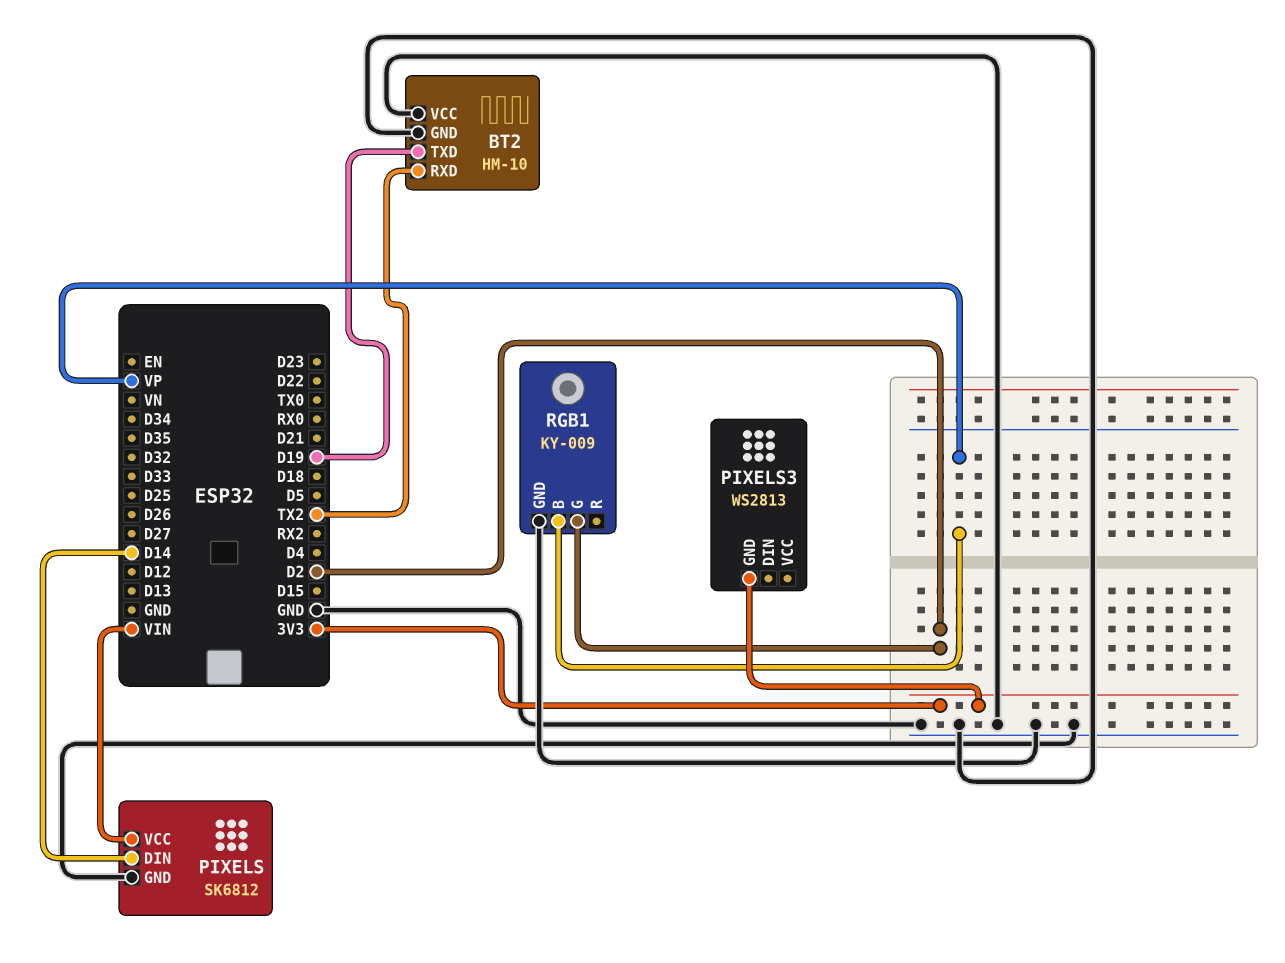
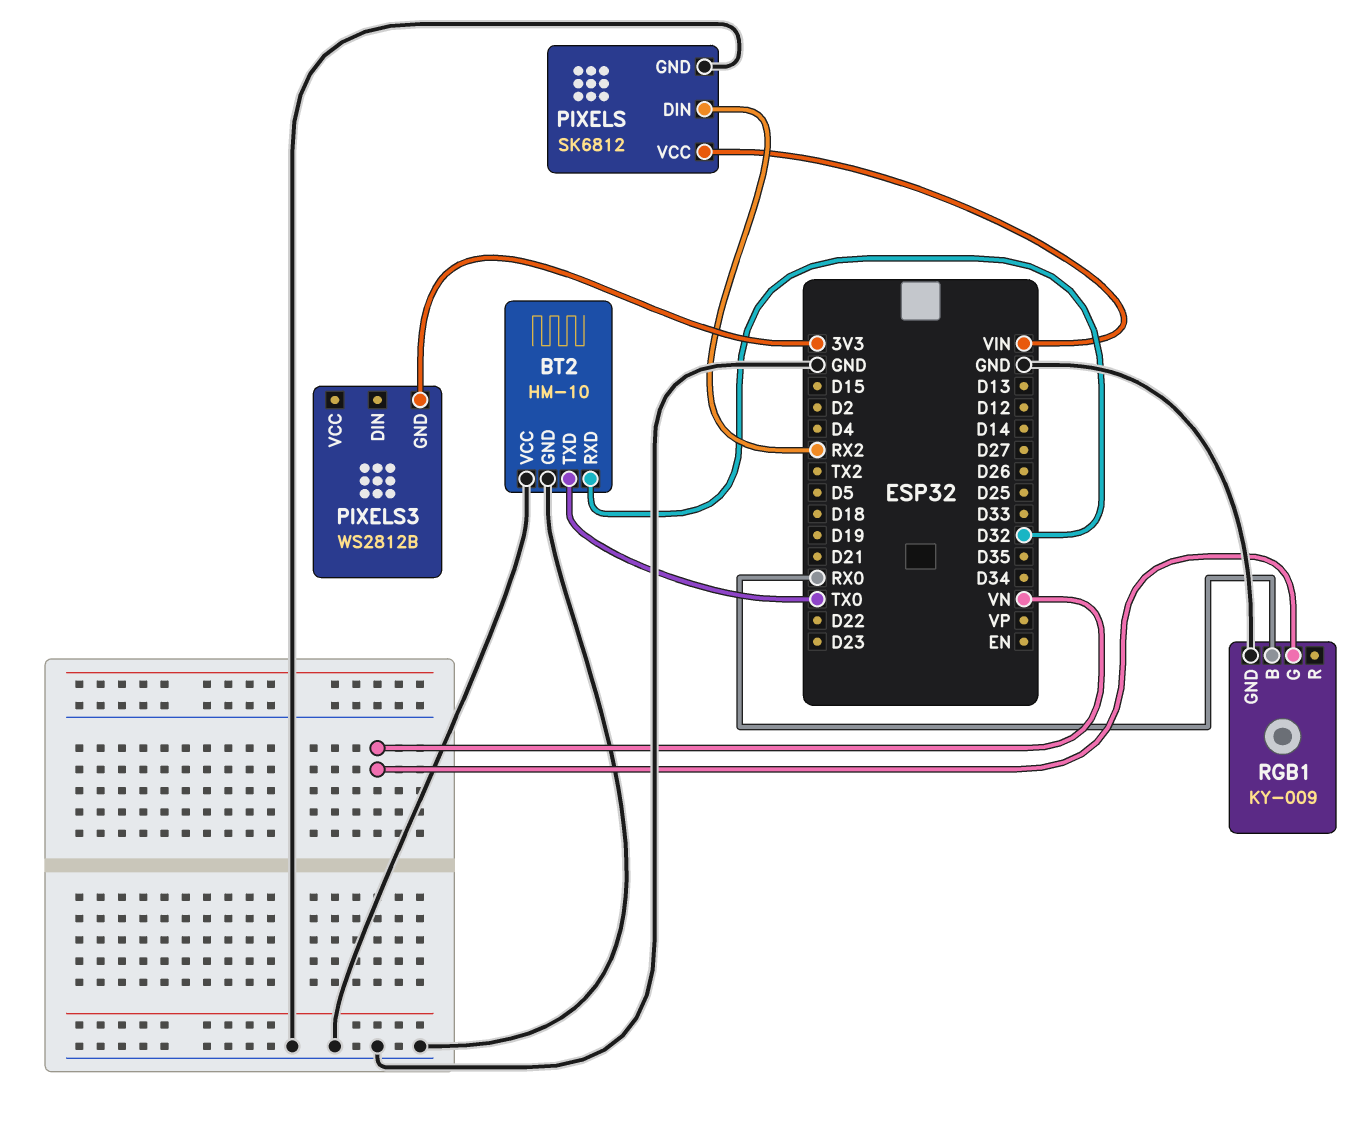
BT2 pin RXD: TX2 -> D32
BT2 pin TXD: D19 -> TX0
PIXELS pin DIN: D14 -> RX2
PIXELS3: WS2813 -> WS2812B
RGB1 pin B: VP -> RX0
RGB1 pin G: D2 -> VN

